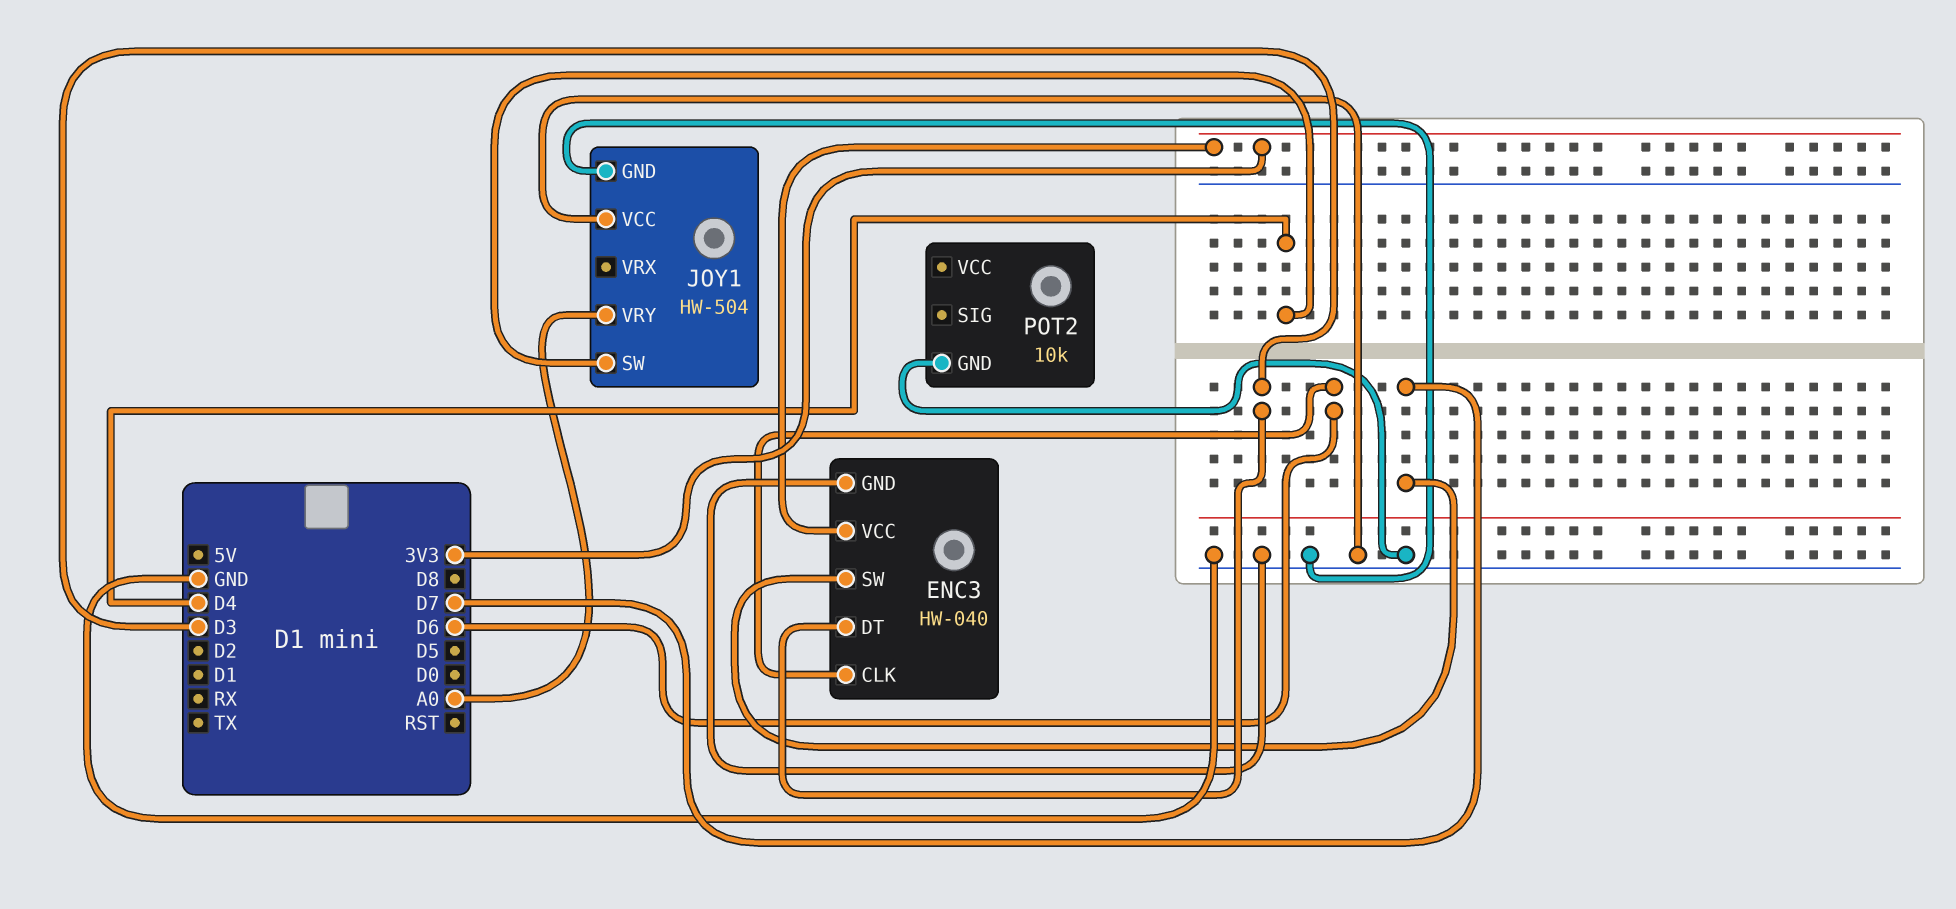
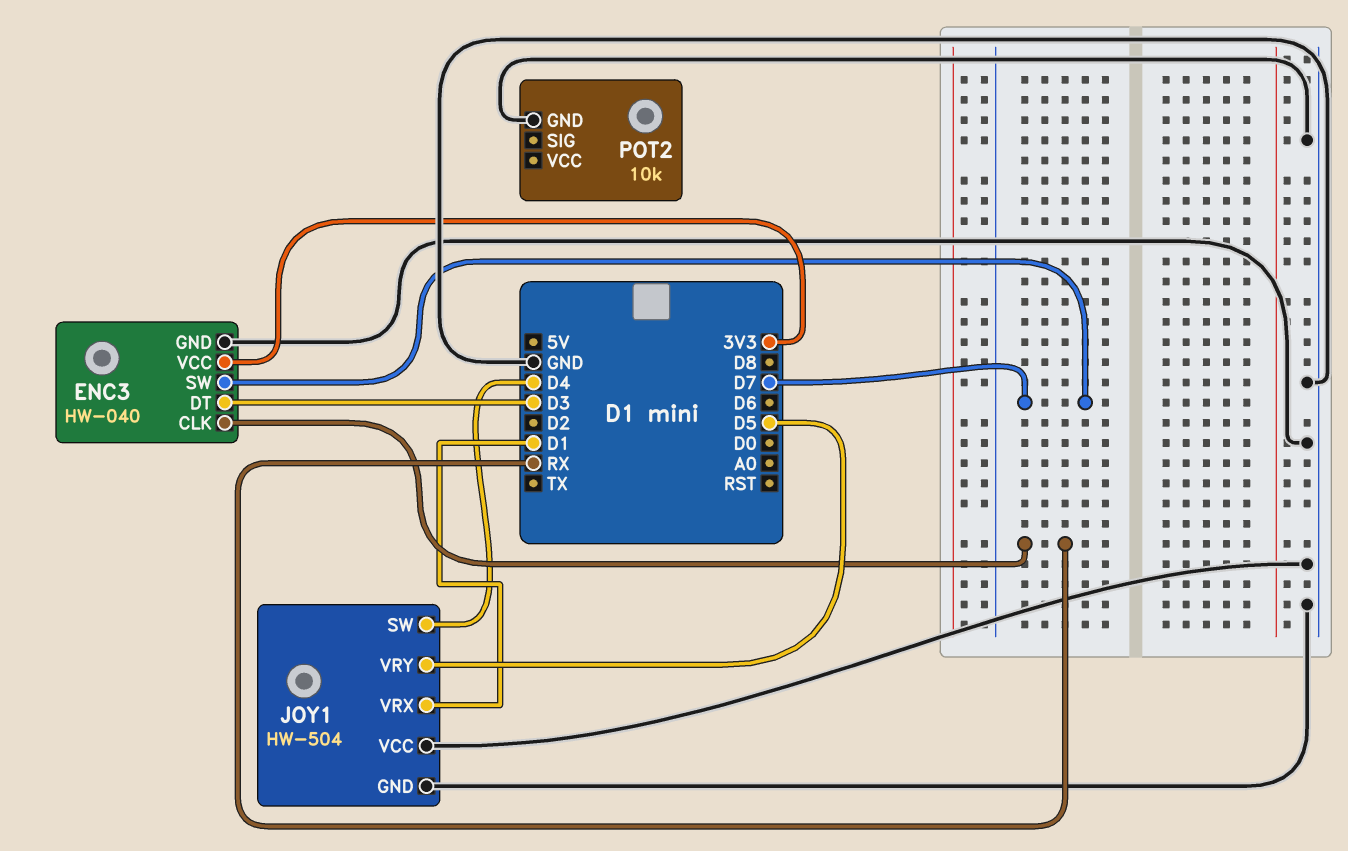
ENC3 pin CLK: D6 -> RX
JOY1 pin VRX: none -> D1
JOY1 pin VRY: A0 -> D5

